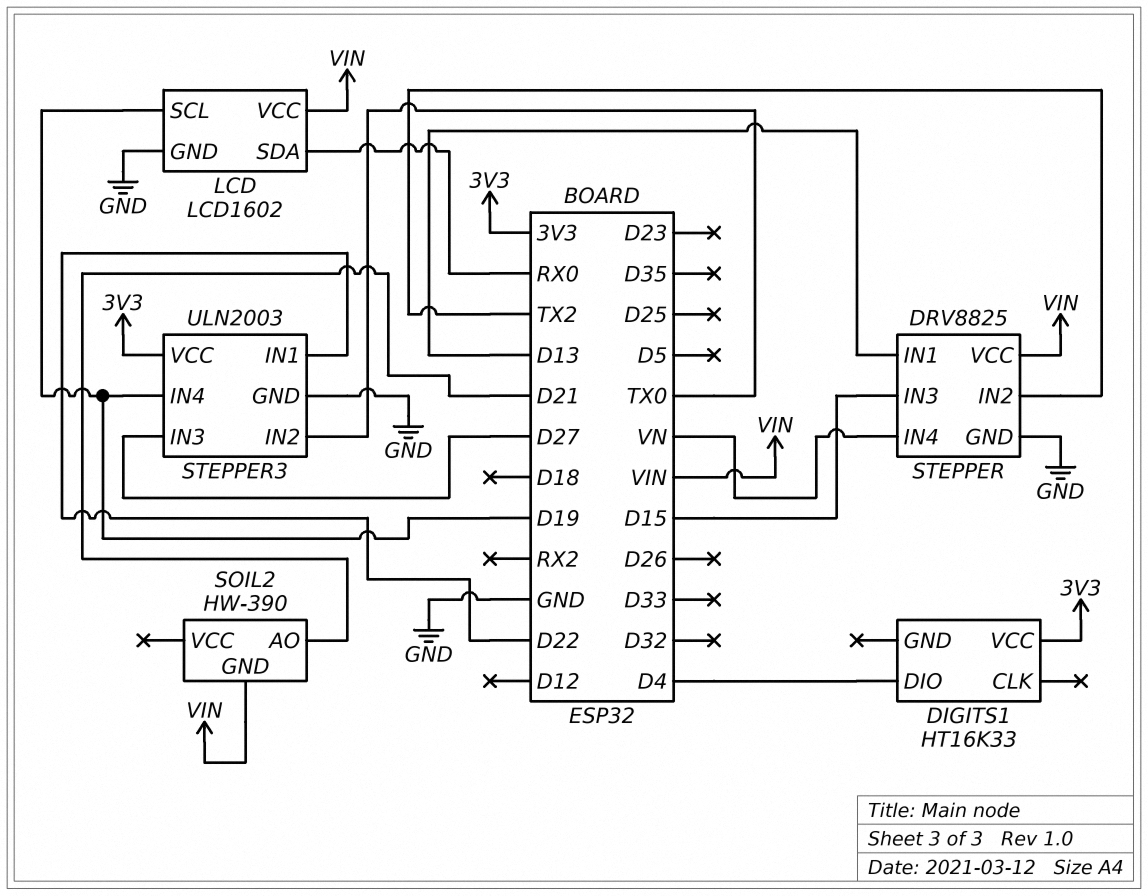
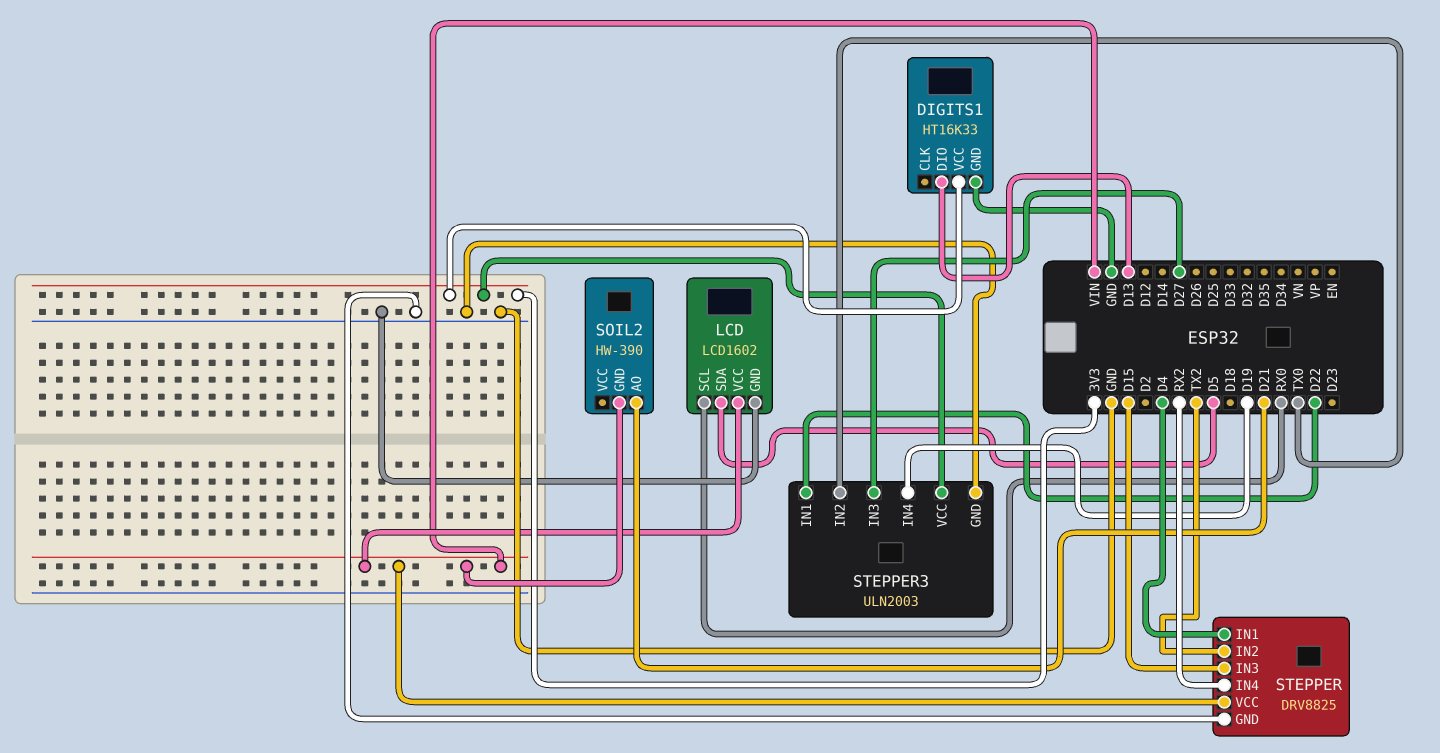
DIGITS1 pin DIO: D4 -> D13
DIGITS1 pin GND: none -> GND
LCD pin SCL: D19 -> RX0
LCD pin SDA: RX0 -> D5
STEPPER pin IN1: D13 -> D4
STEPPER pin IN4: VN -> RX2

